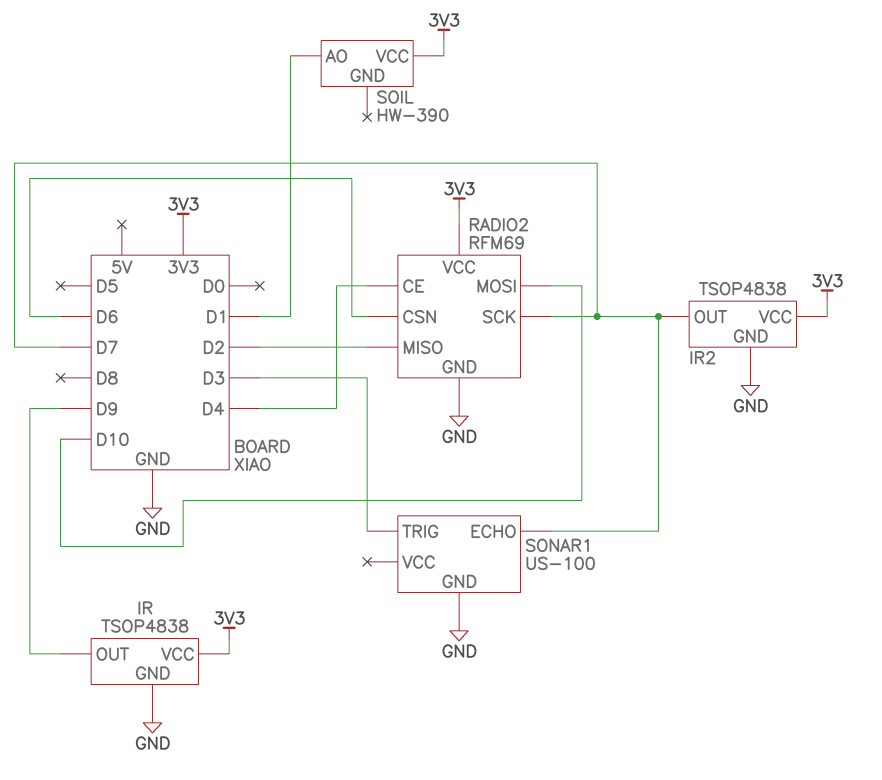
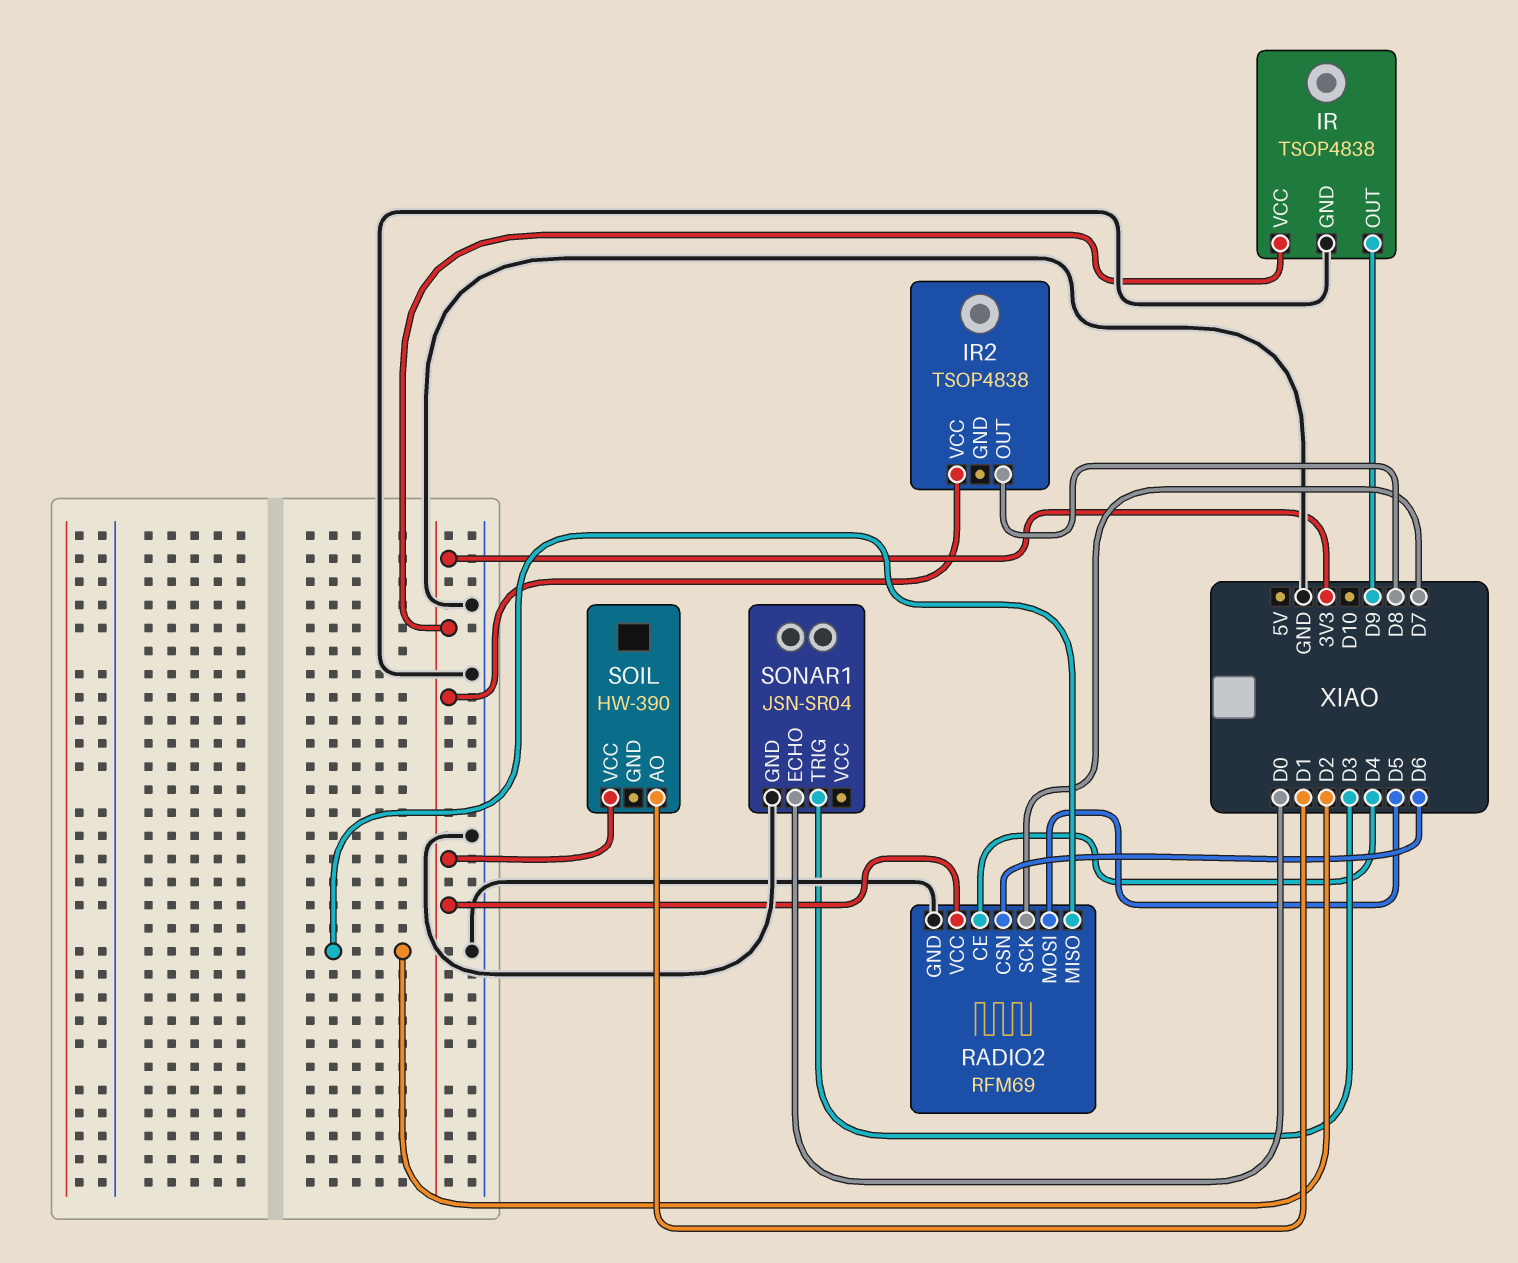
IR2 pin GND: GND -> none
IR2 pin OUT: D7 -> D8
RADIO2 pin MOSI: D10 -> D5
SONAR1: US-100 -> JSN-SR04
SONAR1 pin ECHO: D7 -> D0

